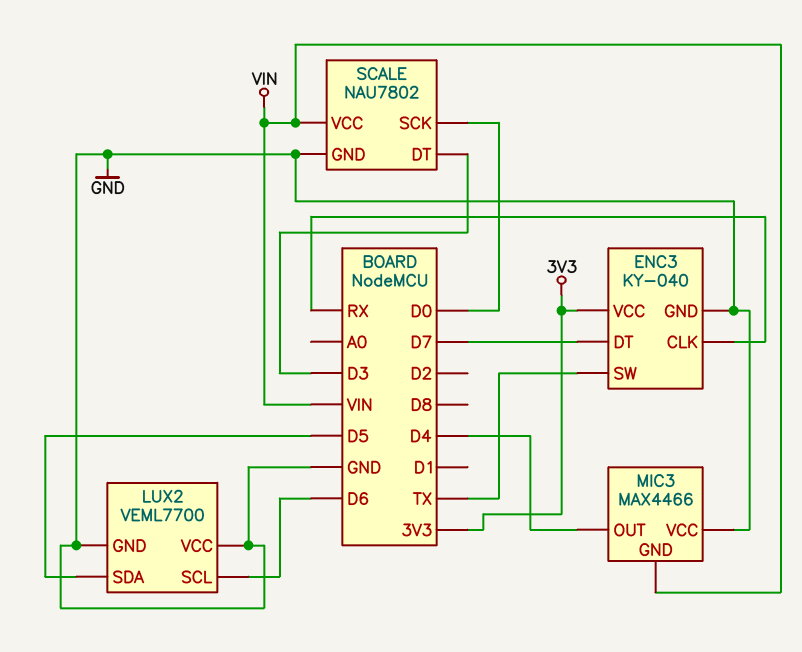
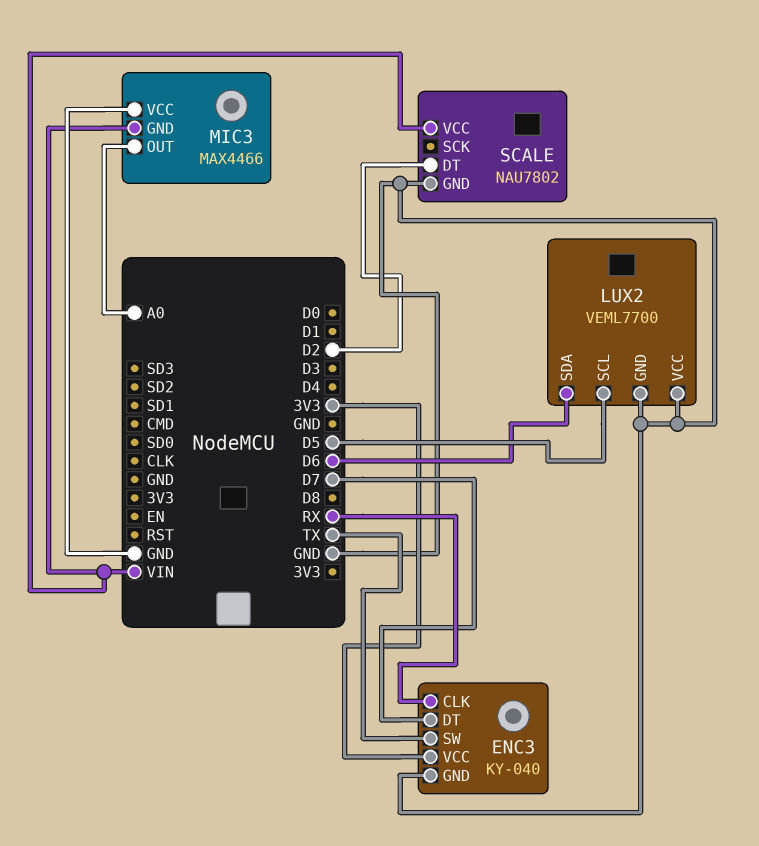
LUX2 pin SCL: D6 -> D5
LUX2 pin SDA: D5 -> D6
MIC3 pin OUT: D4 -> A0
SCALE pin DT: D3 -> D2
SCALE pin SCK: D0 -> none

